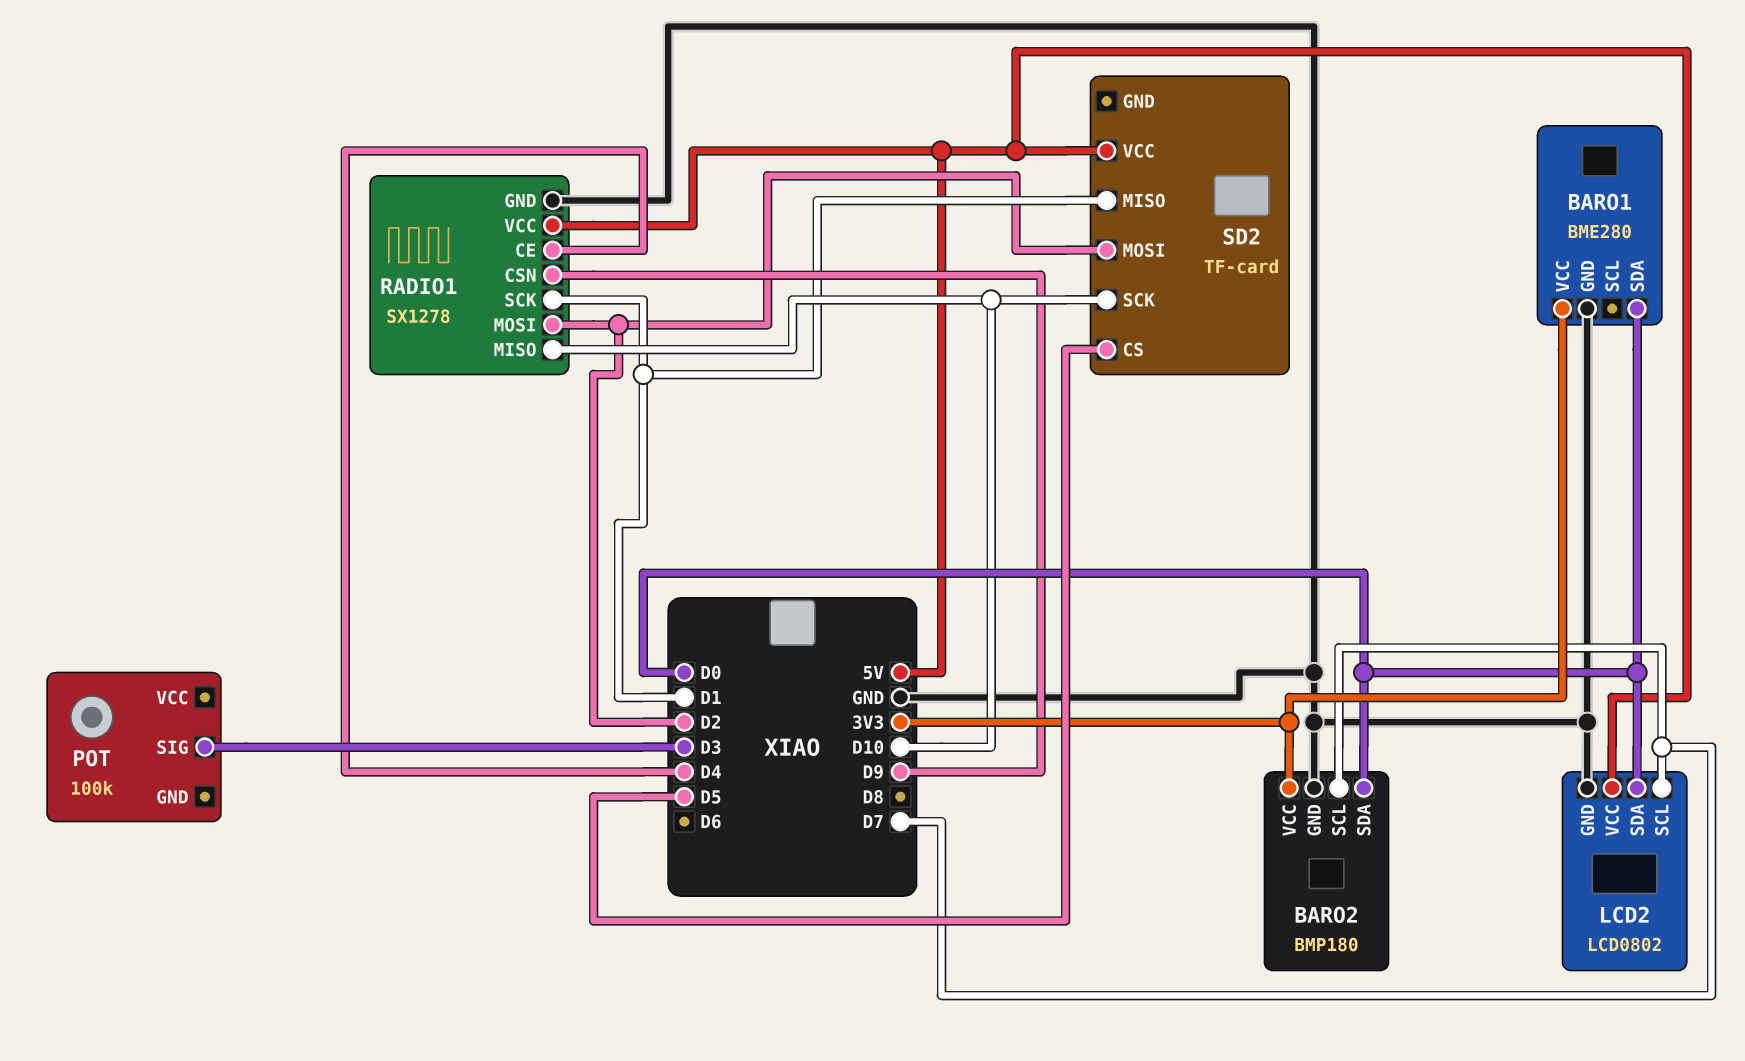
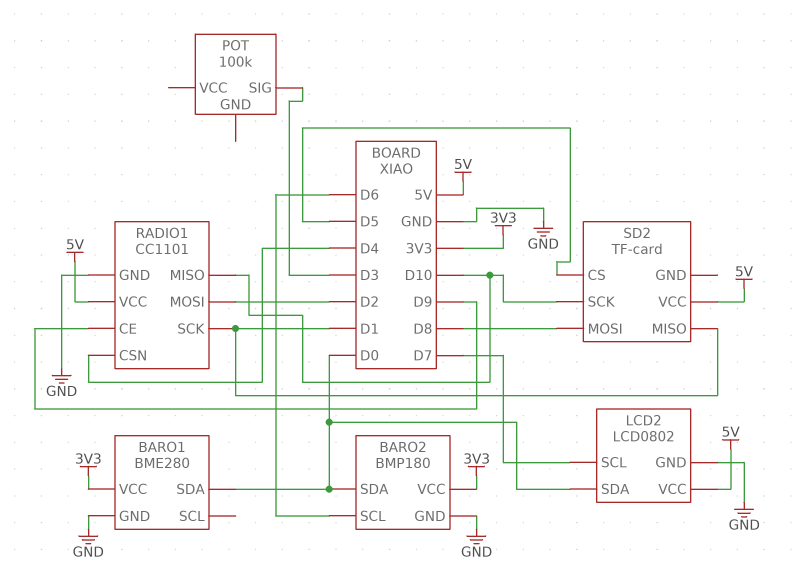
BARO2 pin SCL: D7 -> D6
RADIO1: SX1278 -> CC1101
RADIO1 pin CE: D4 -> D9
RADIO1 pin CSN: D9 -> D4
SD2 pin MOSI: D2 -> D8

